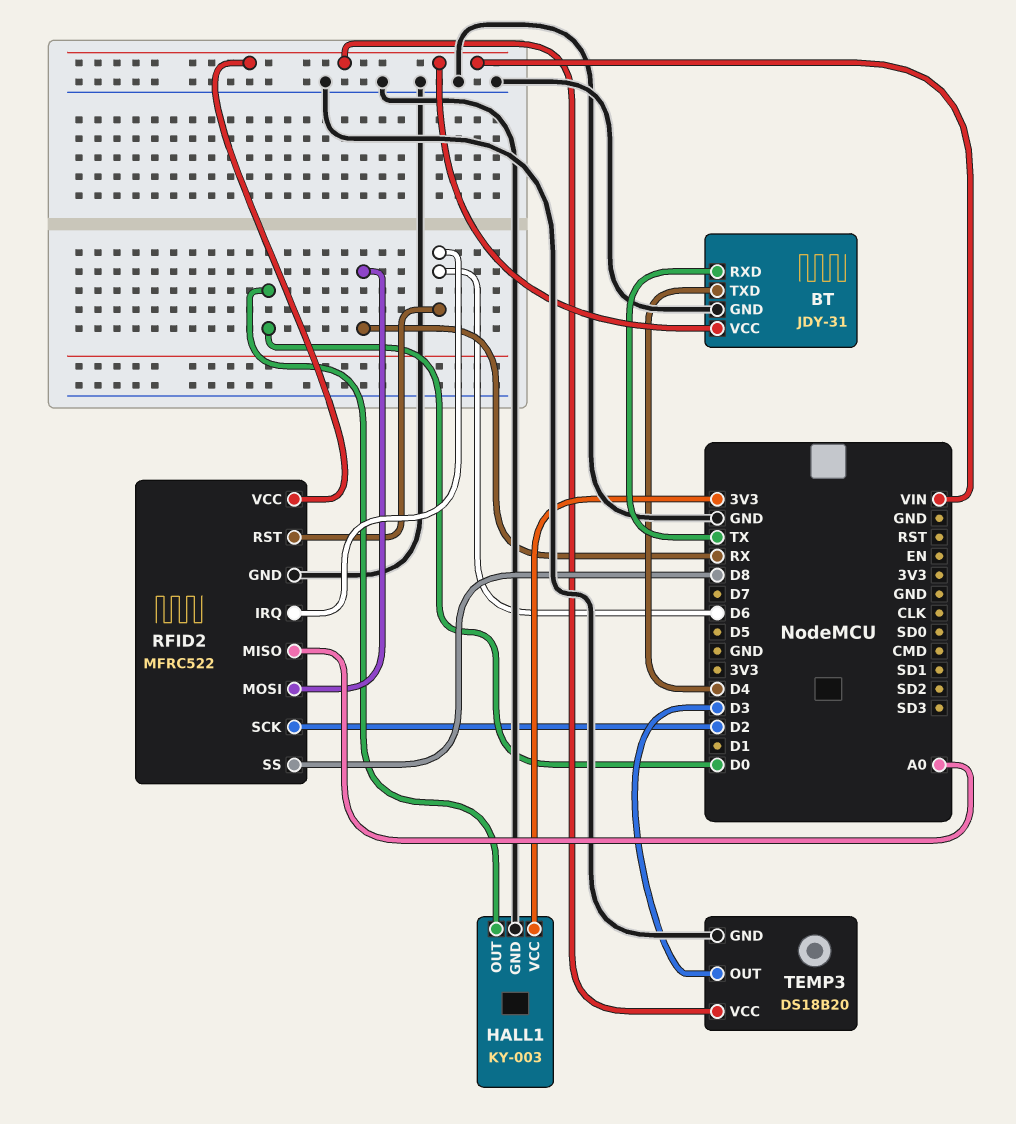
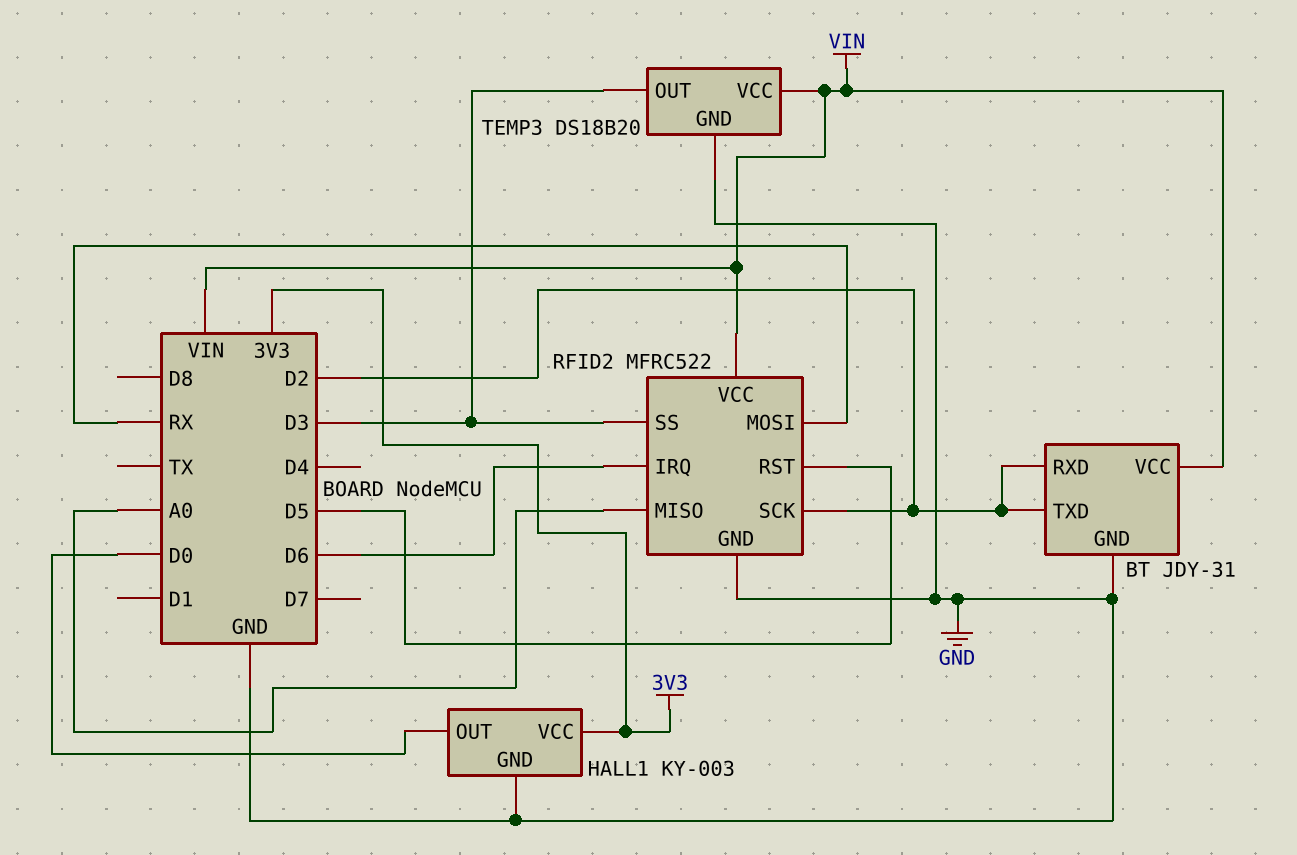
BT pin RXD: TX -> D2
BT pin TXD: D4 -> D2
RFID2 pin RST: D6 -> D5
RFID2 pin SS: D8 -> D3

